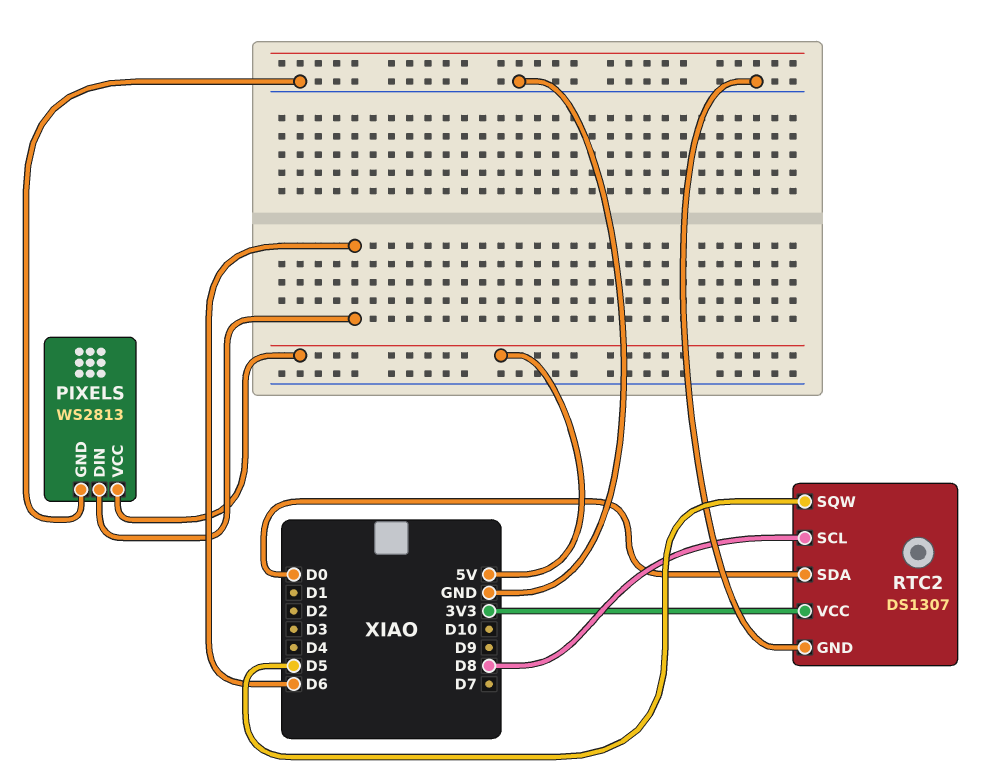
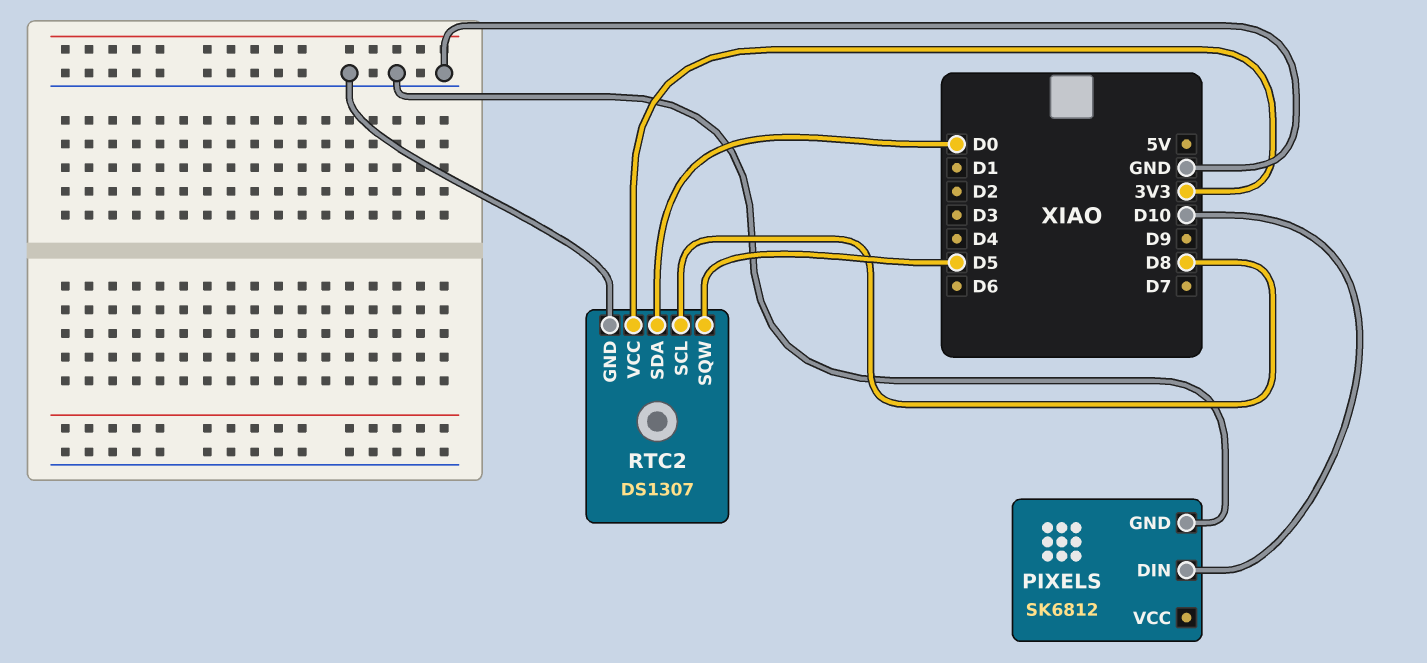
PIXELS: WS2813 -> SK6812
PIXELS pin DIN: D6 -> D10
PIXELS pin VCC: 5V -> none

